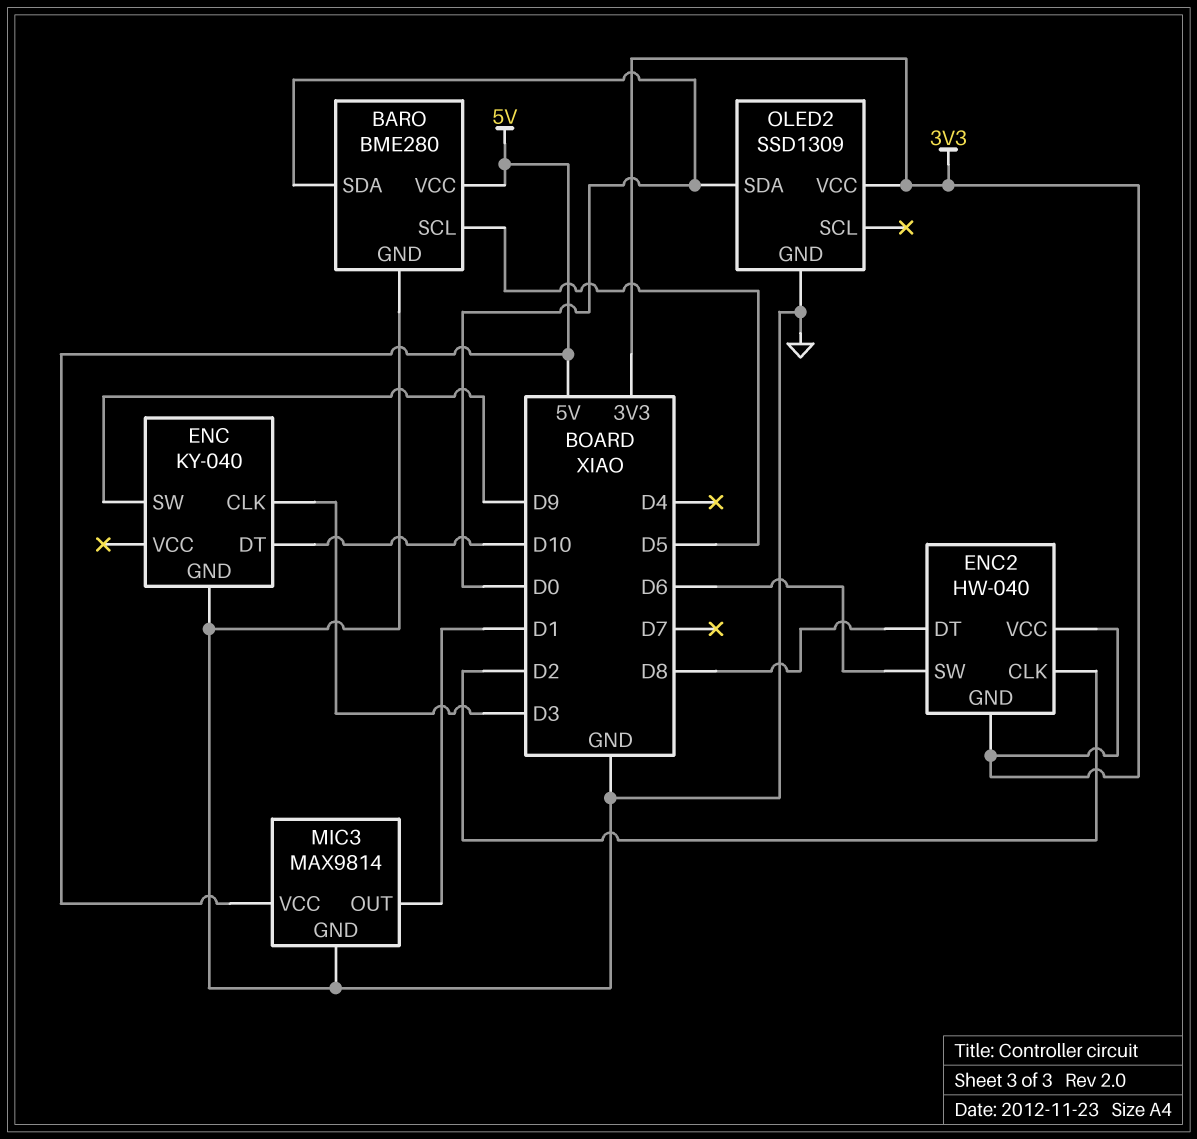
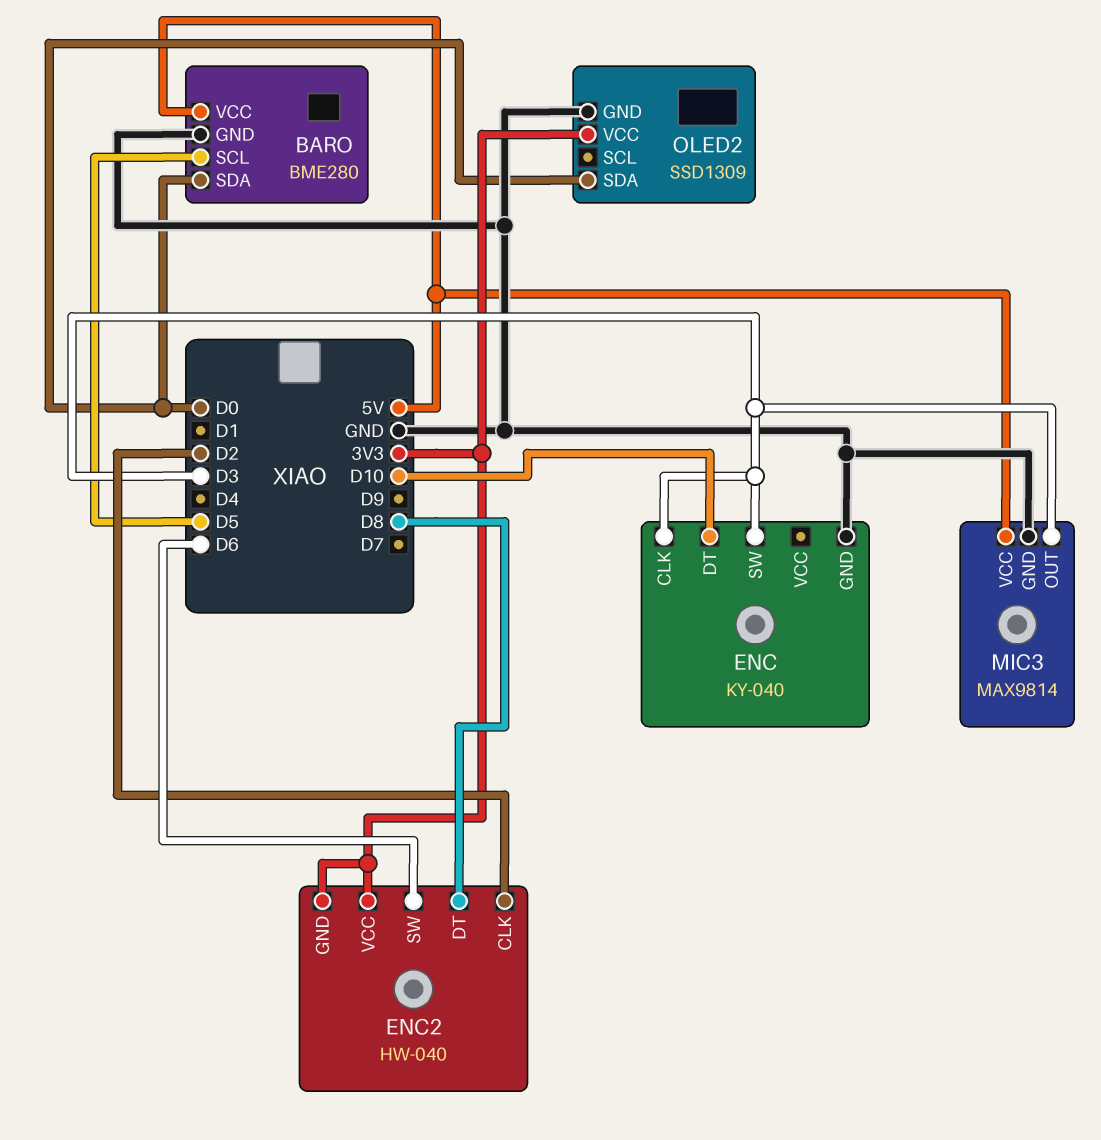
ENC pin SW: D9 -> D3
MIC3 pin OUT: D1 -> D3

